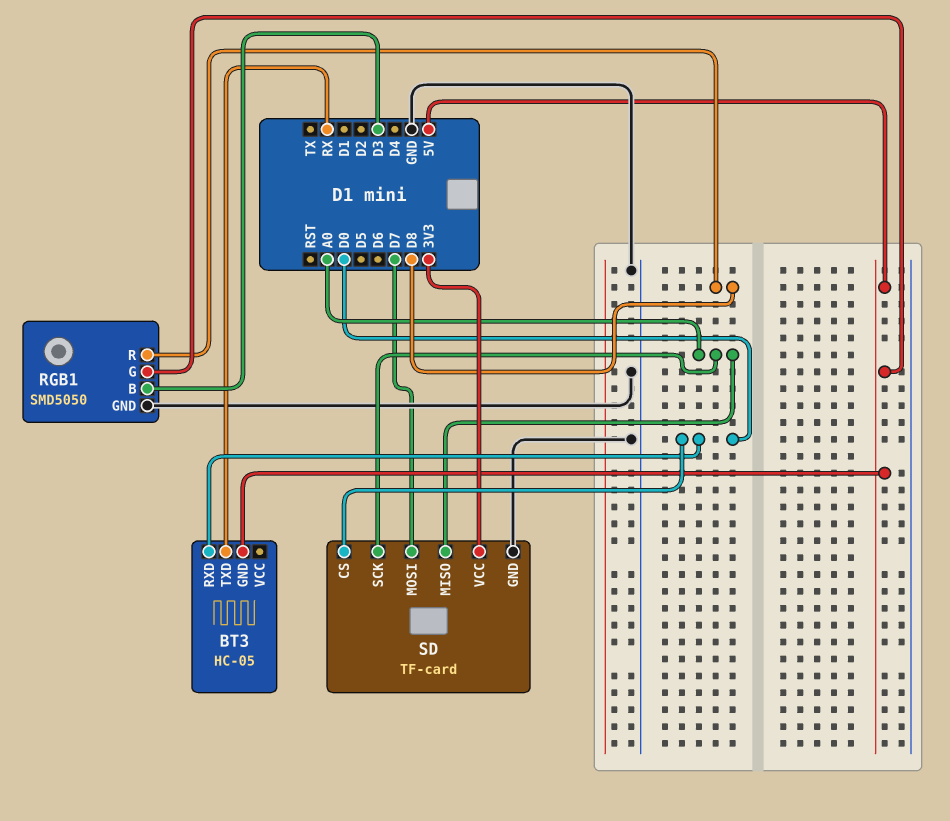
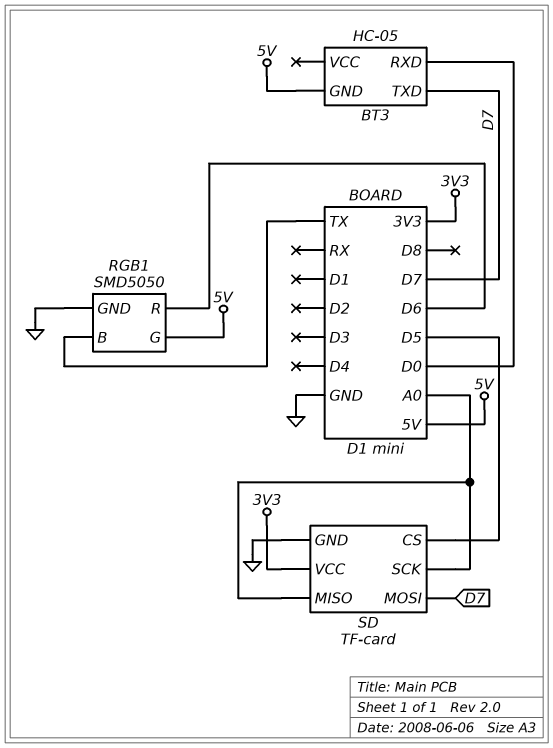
BT3 pin TXD: RX -> D7
RGB1 pin B: D3 -> TX
RGB1 pin R: D8 -> D6
SD pin CS: D0 -> D5

